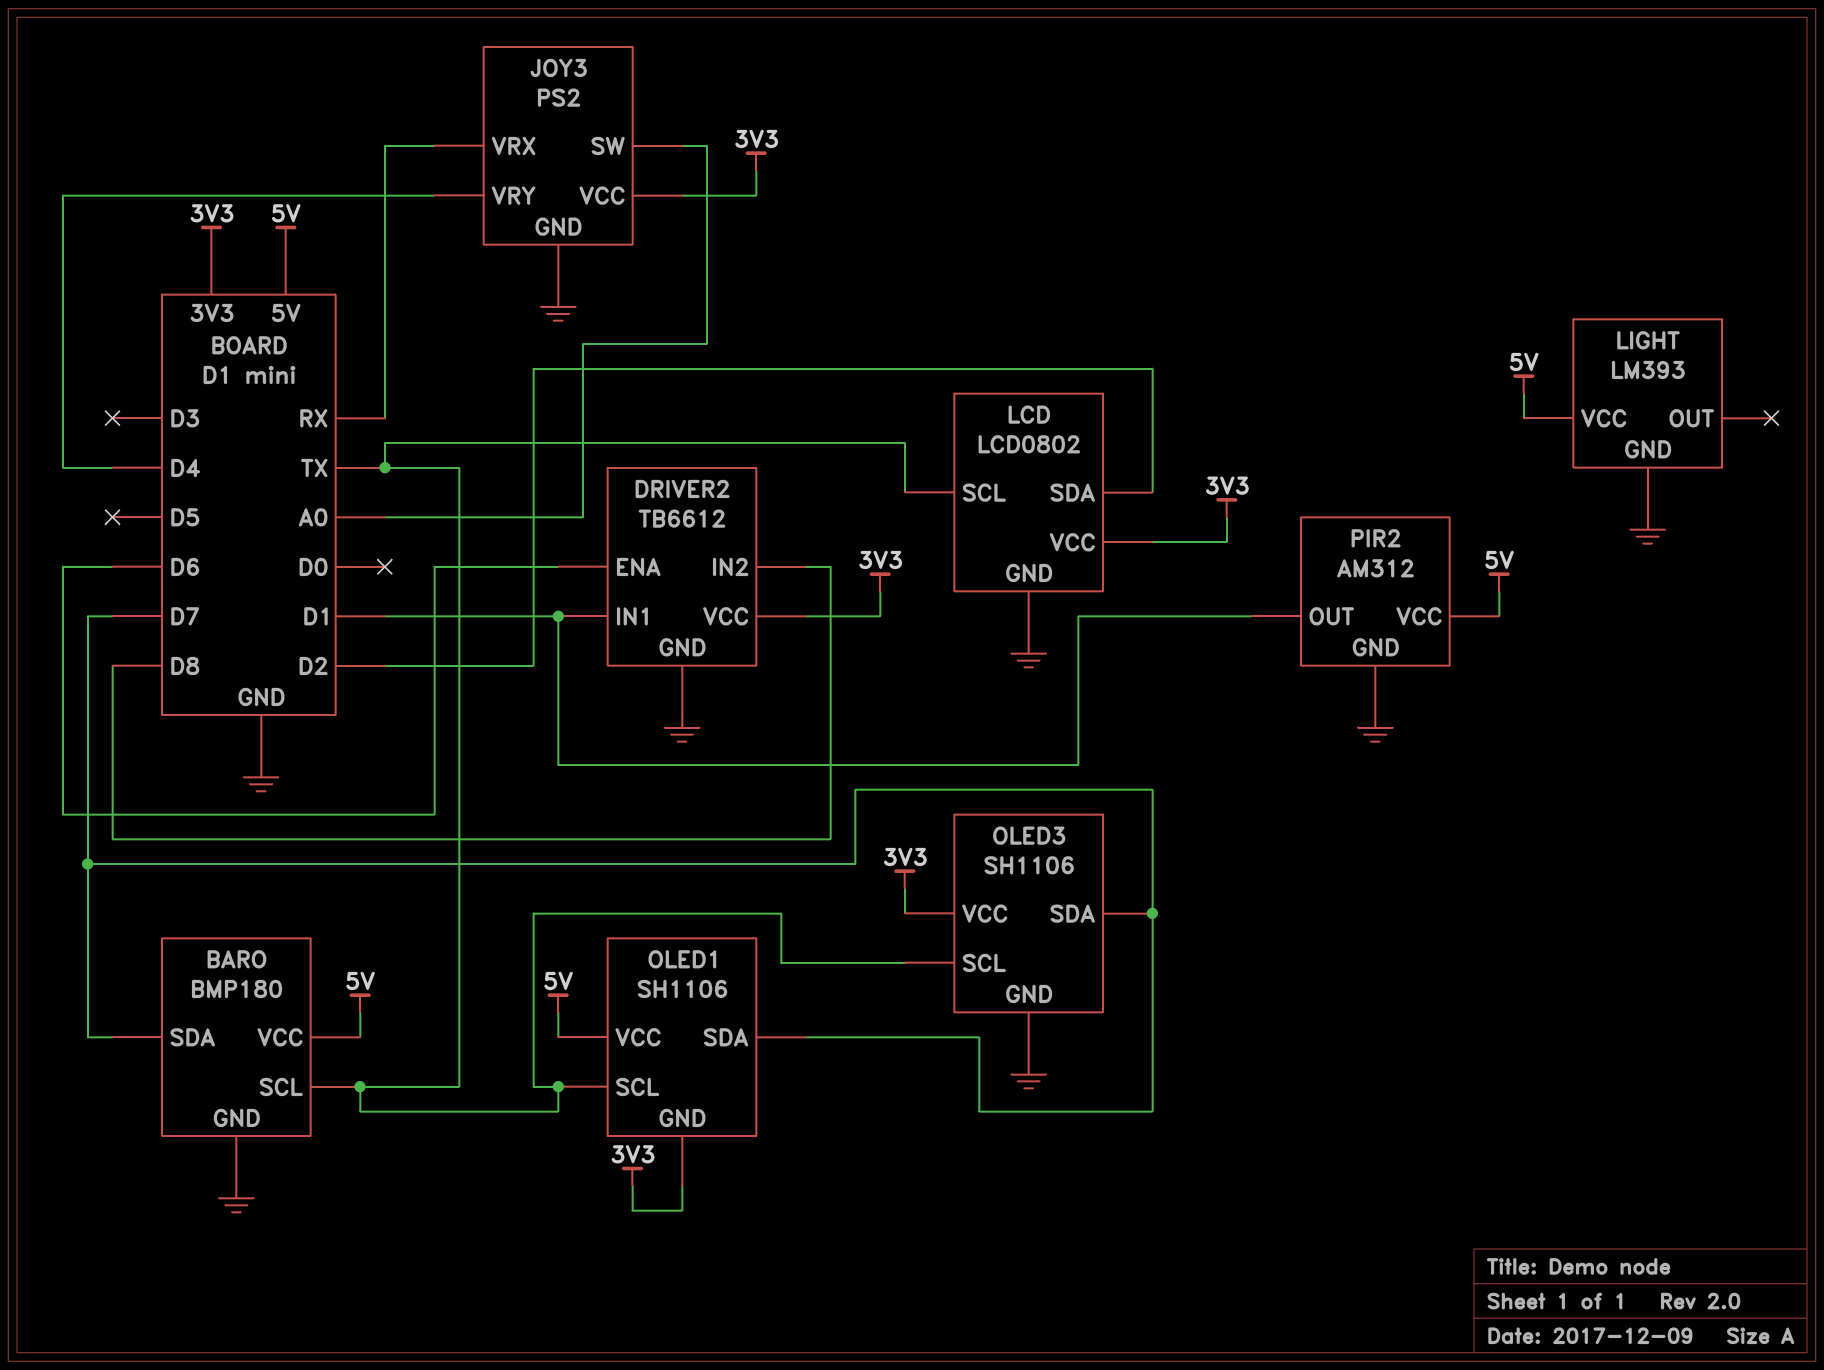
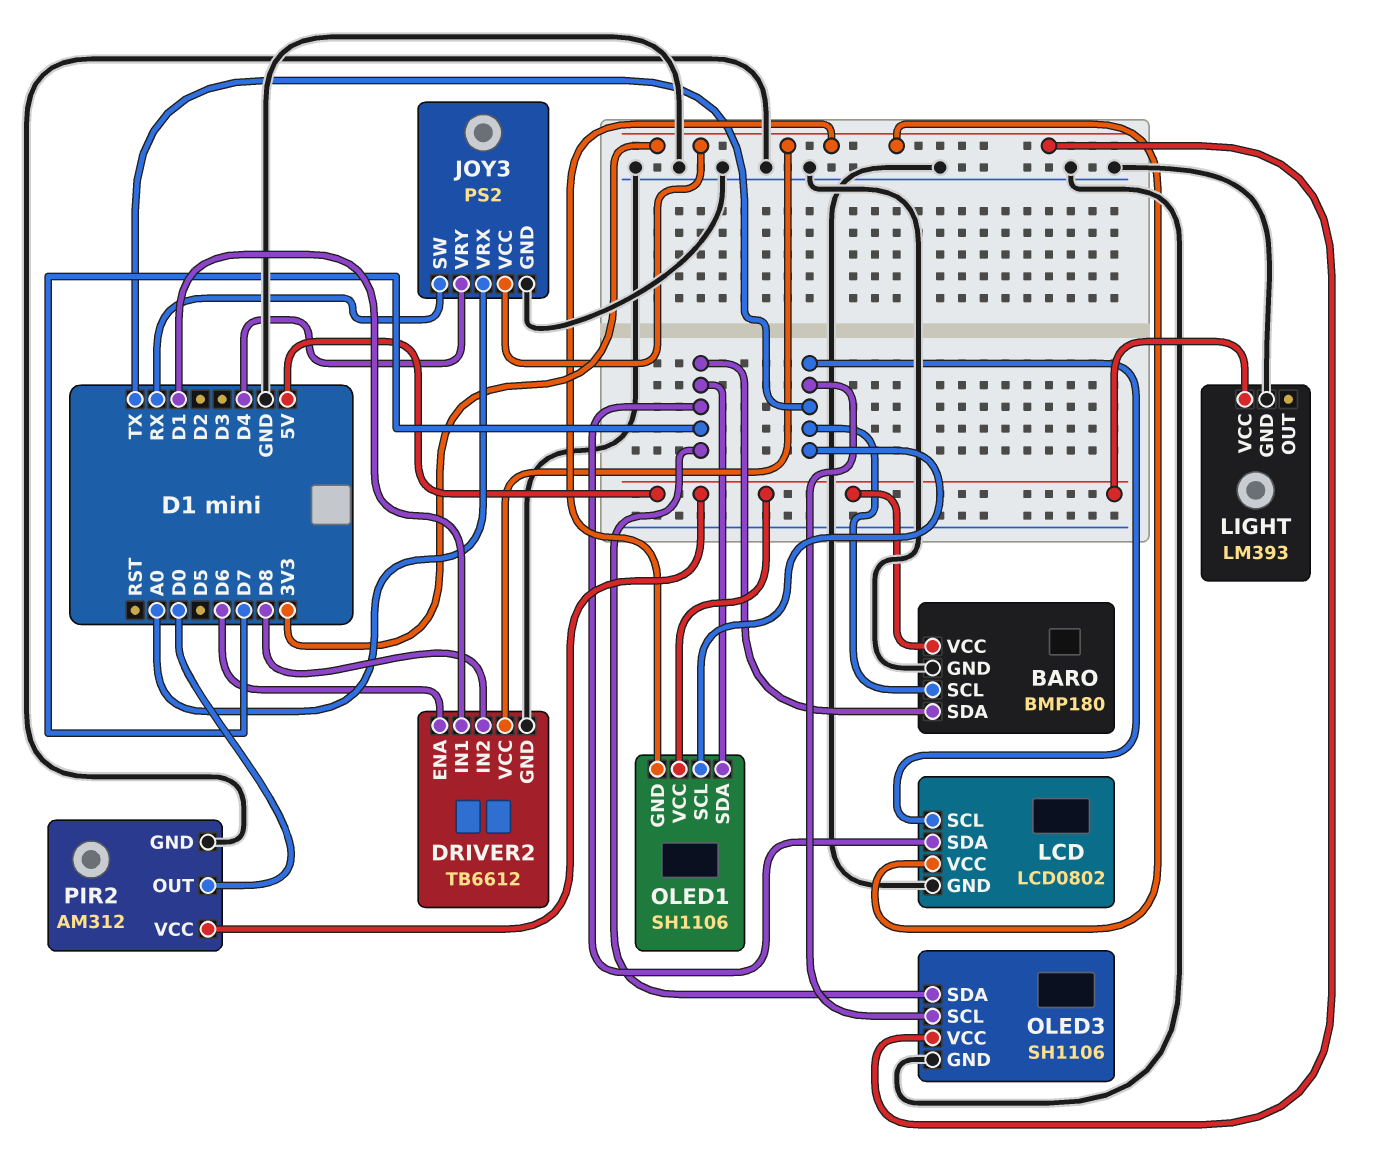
JOY3 pin SW: A0 -> RX
JOY3 pin VRX: RX -> A0
LCD pin SDA: D2 -> D7
PIR2 pin OUT: D1 -> D0

